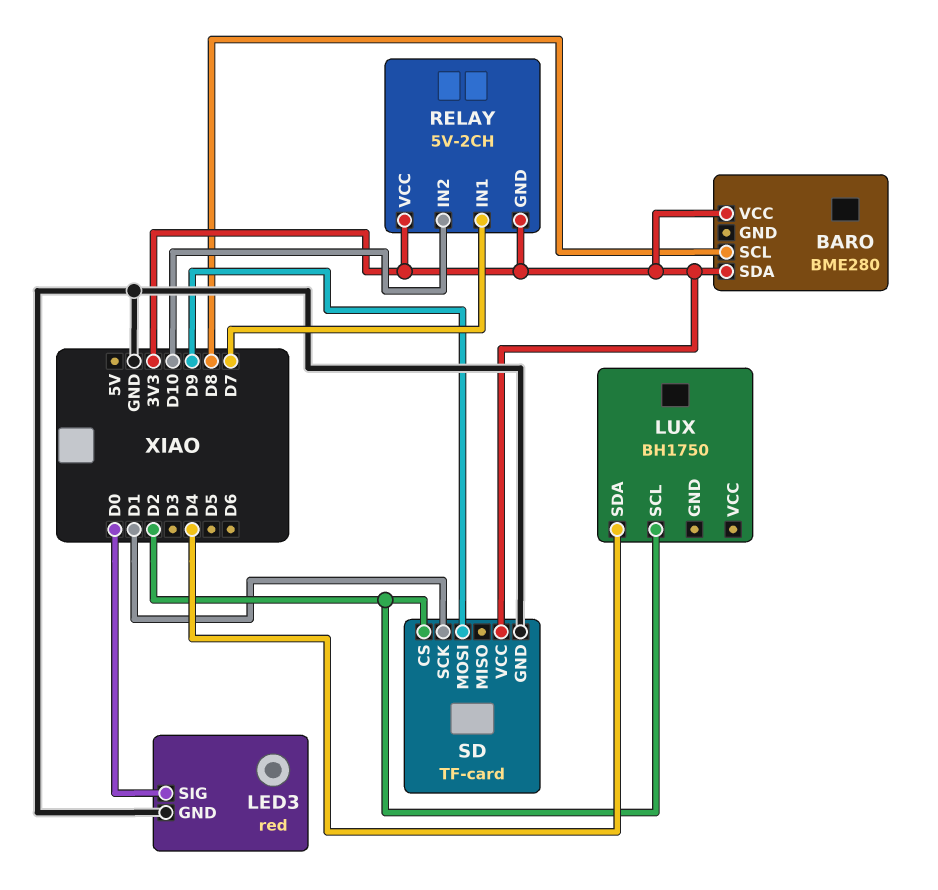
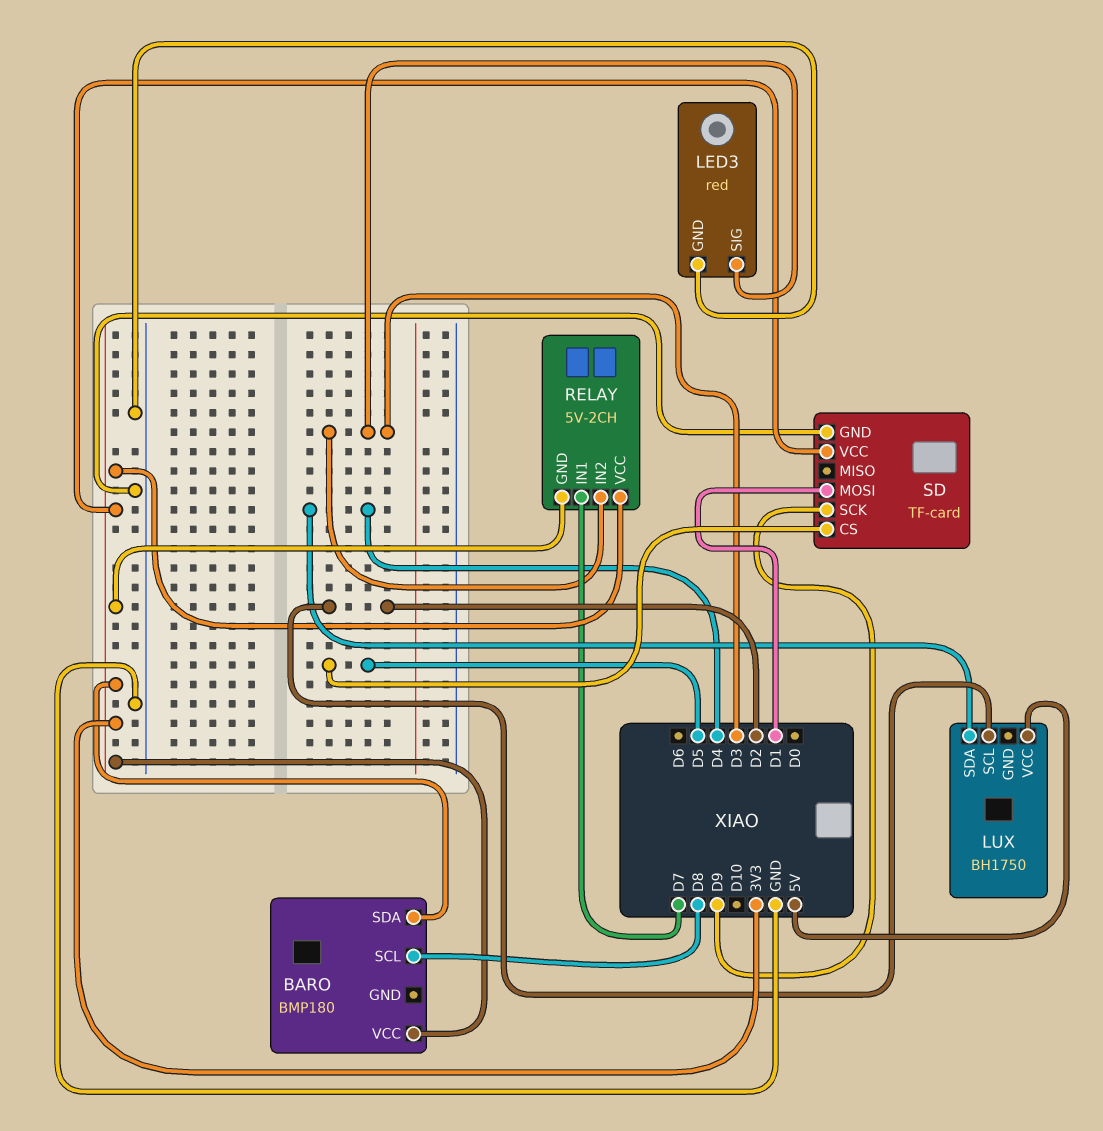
BARO: BME280 -> BMP180
LED3 pin SIG: D0 -> D3
LUX pin VCC: none -> 5V
RELAY pin IN2: D10 -> D3
SD pin CS: D2 -> D5
SD pin MOSI: D9 -> D1
SD pin SCK: D1 -> D9

